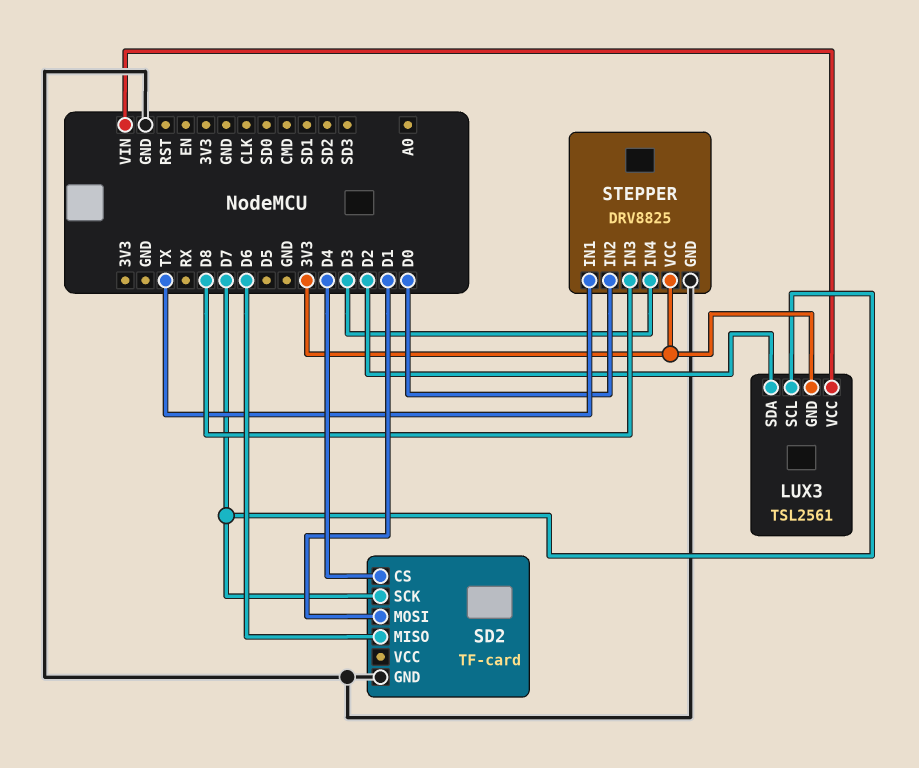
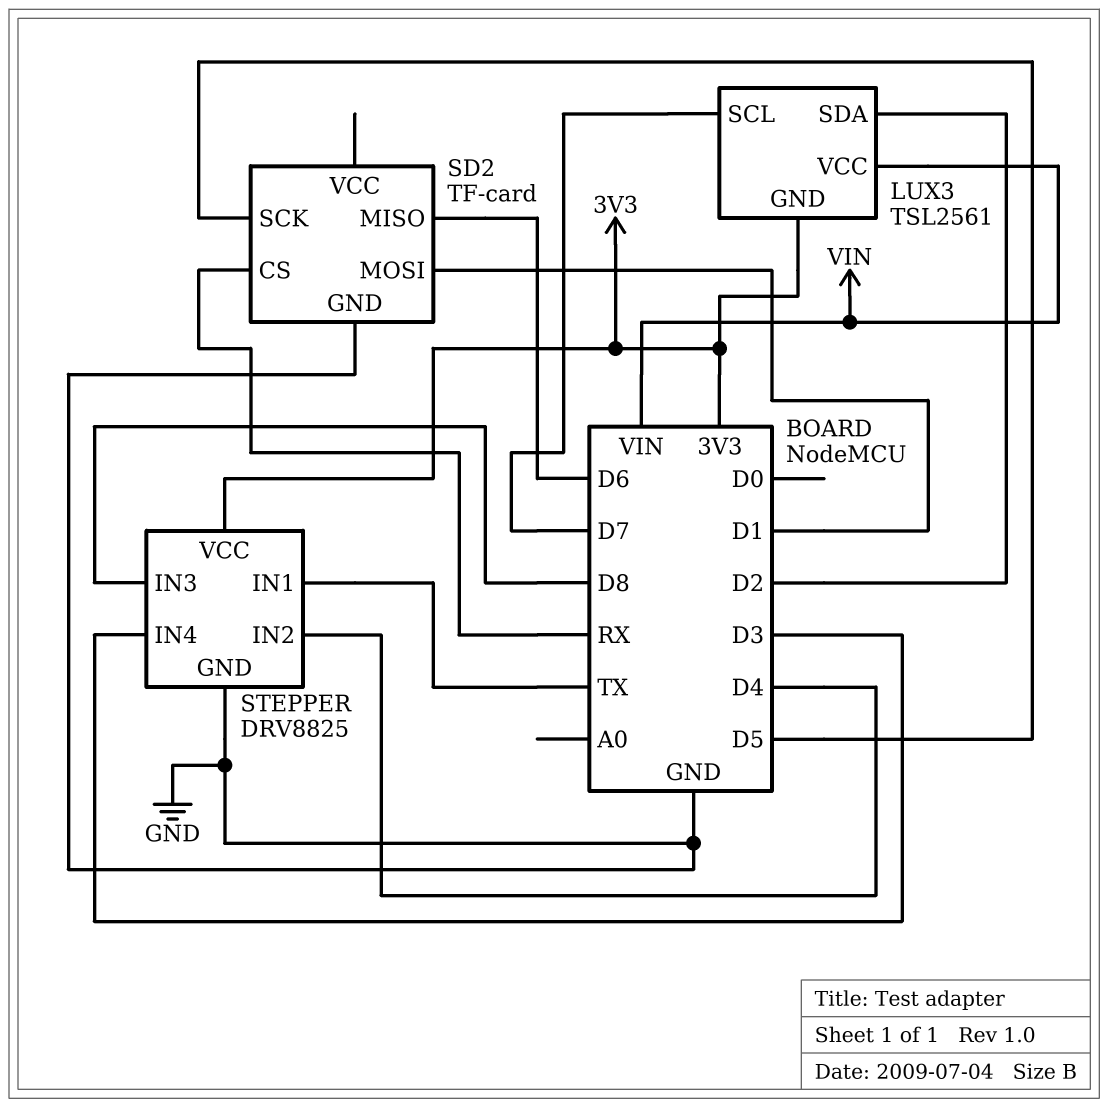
SD2 pin CS: D4 -> RX
SD2 pin SCK: D7 -> D5
STEPPER pin IN2: D0 -> D4

